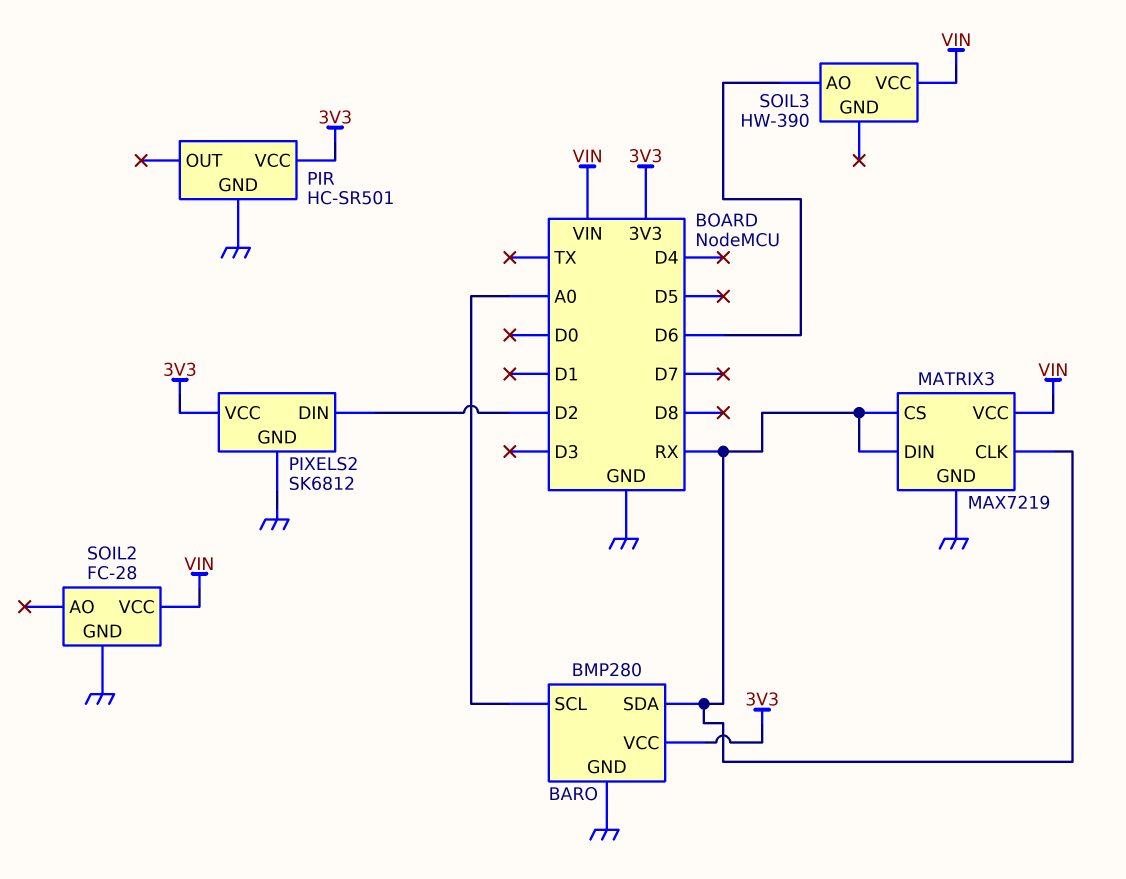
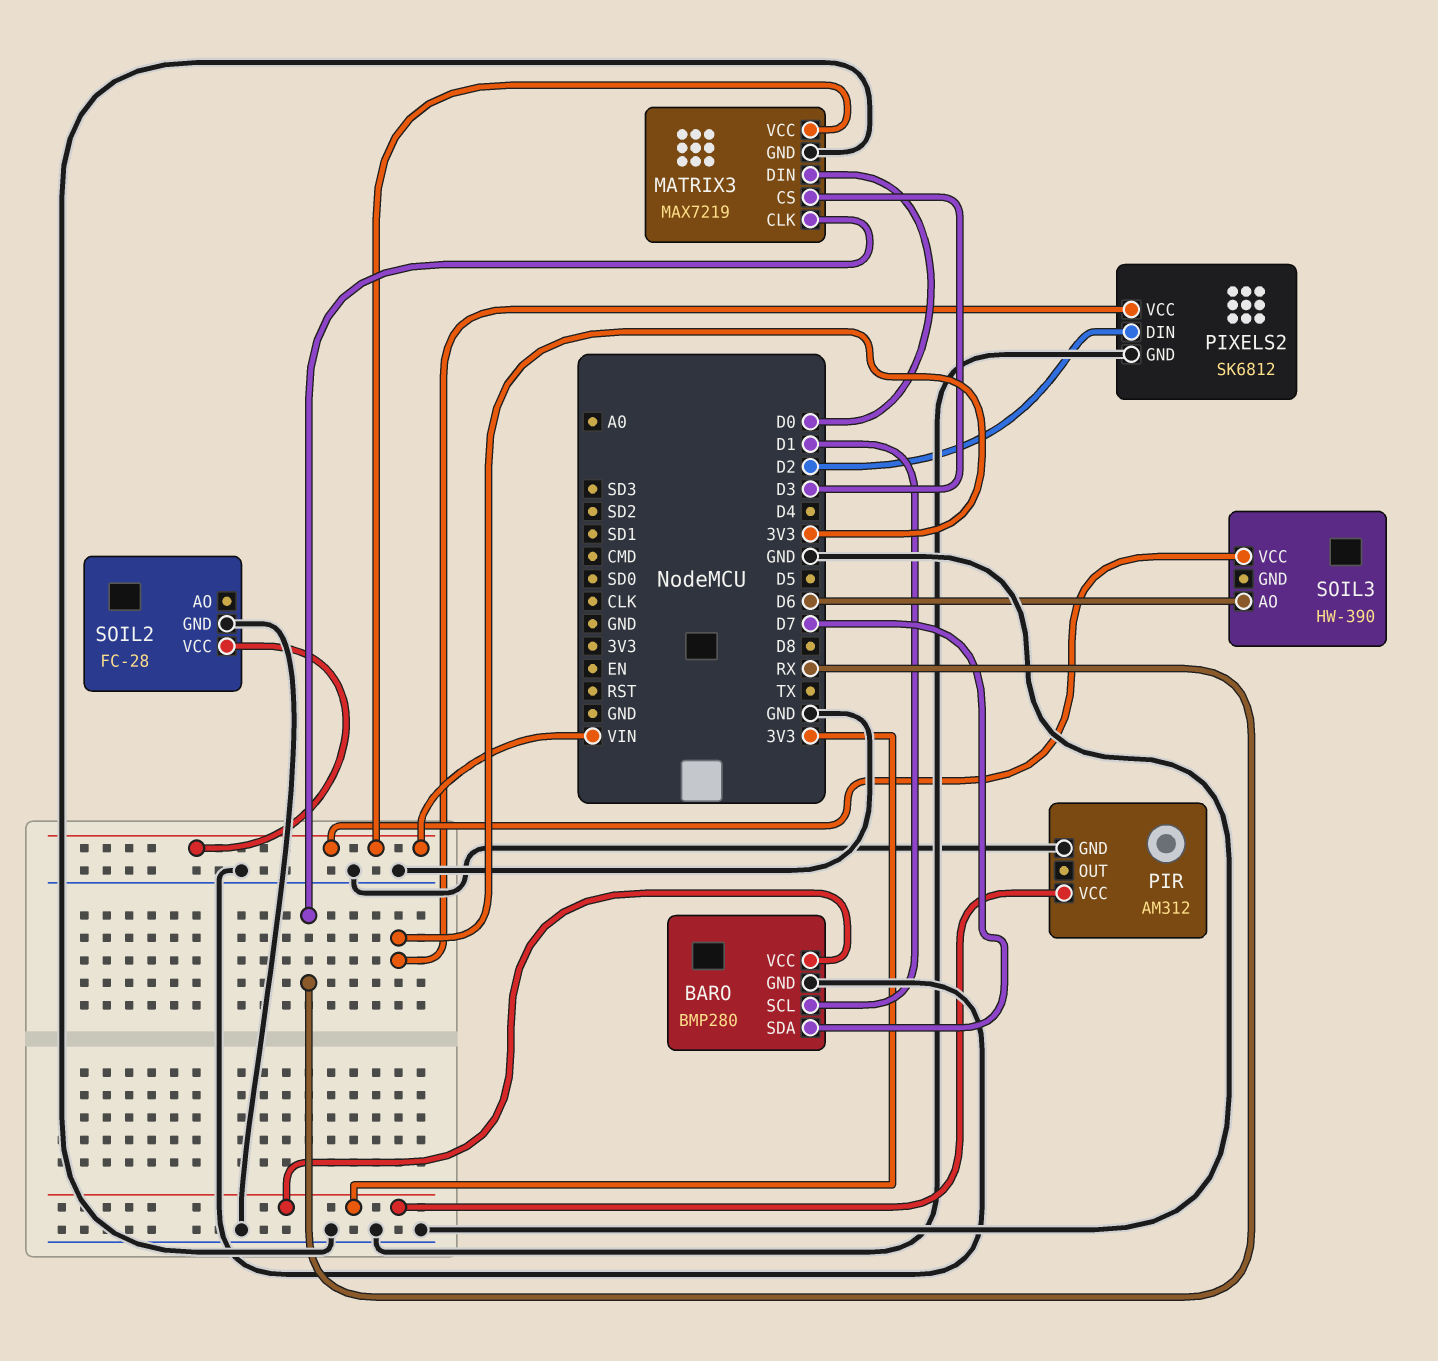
BARO pin SCL: A0 -> D1
BARO pin SDA: RX -> D7
MATRIX3 pin CS: RX -> D3
MATRIX3 pin DIN: RX -> D0
PIR: HC-SR501 -> AM312

